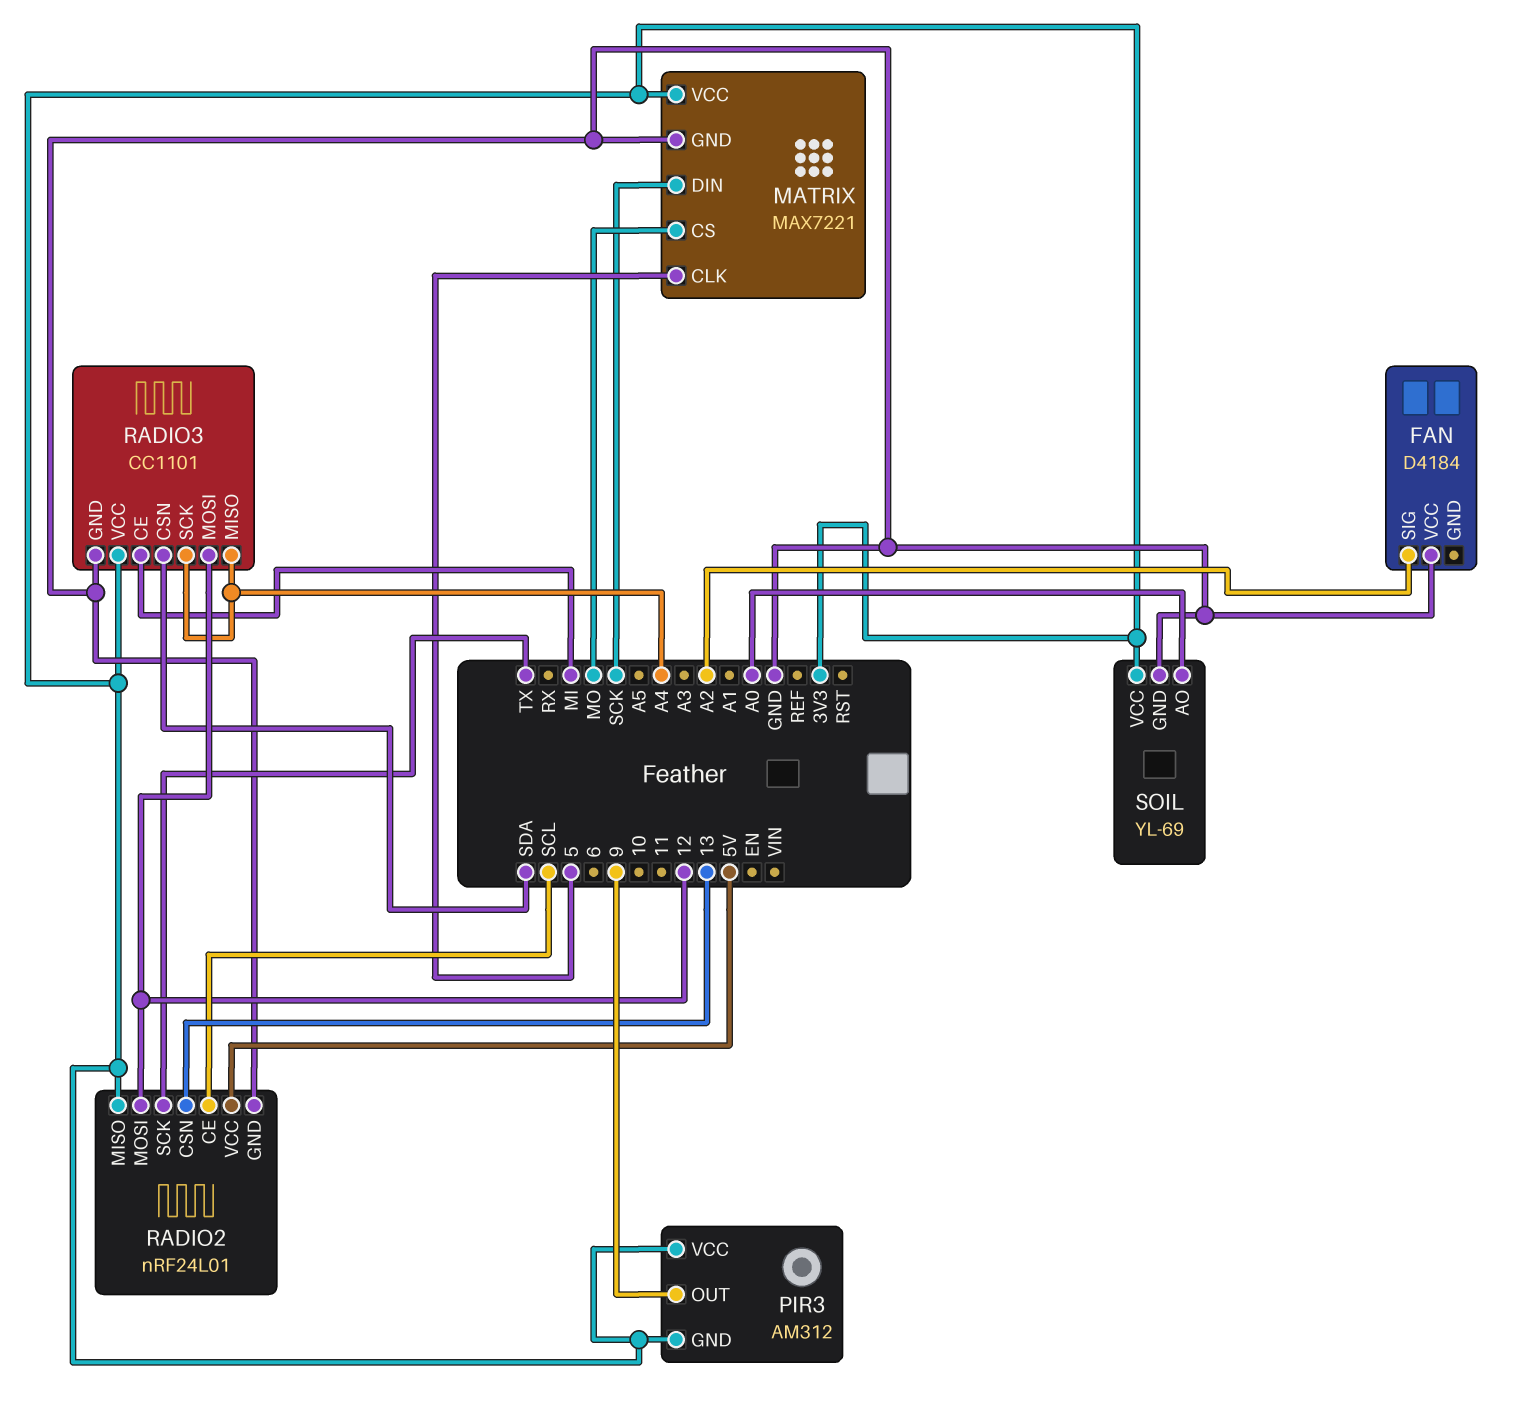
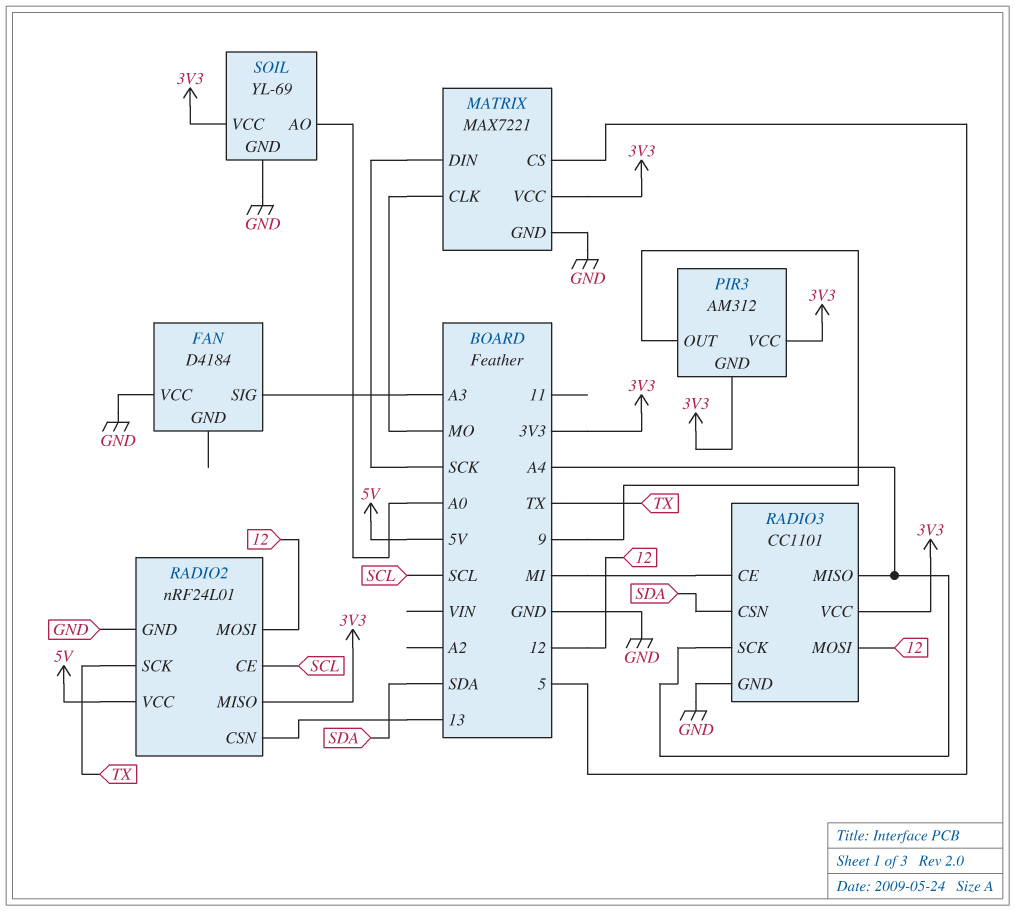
FAN pin SIG: A2 -> A3
MATRIX pin CLK: 5 -> MO
MATRIX pin CS: MO -> 5

